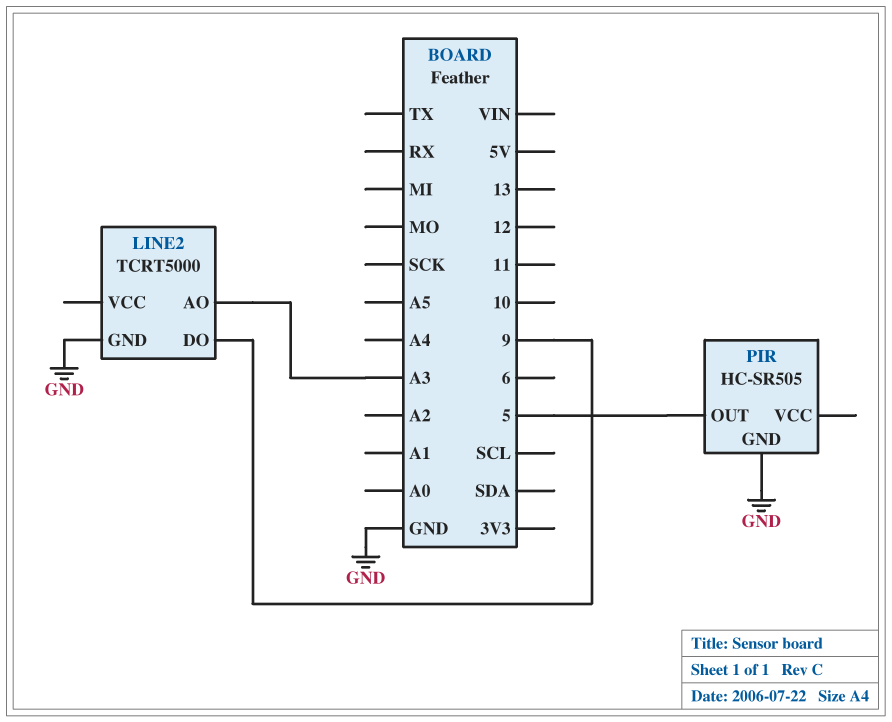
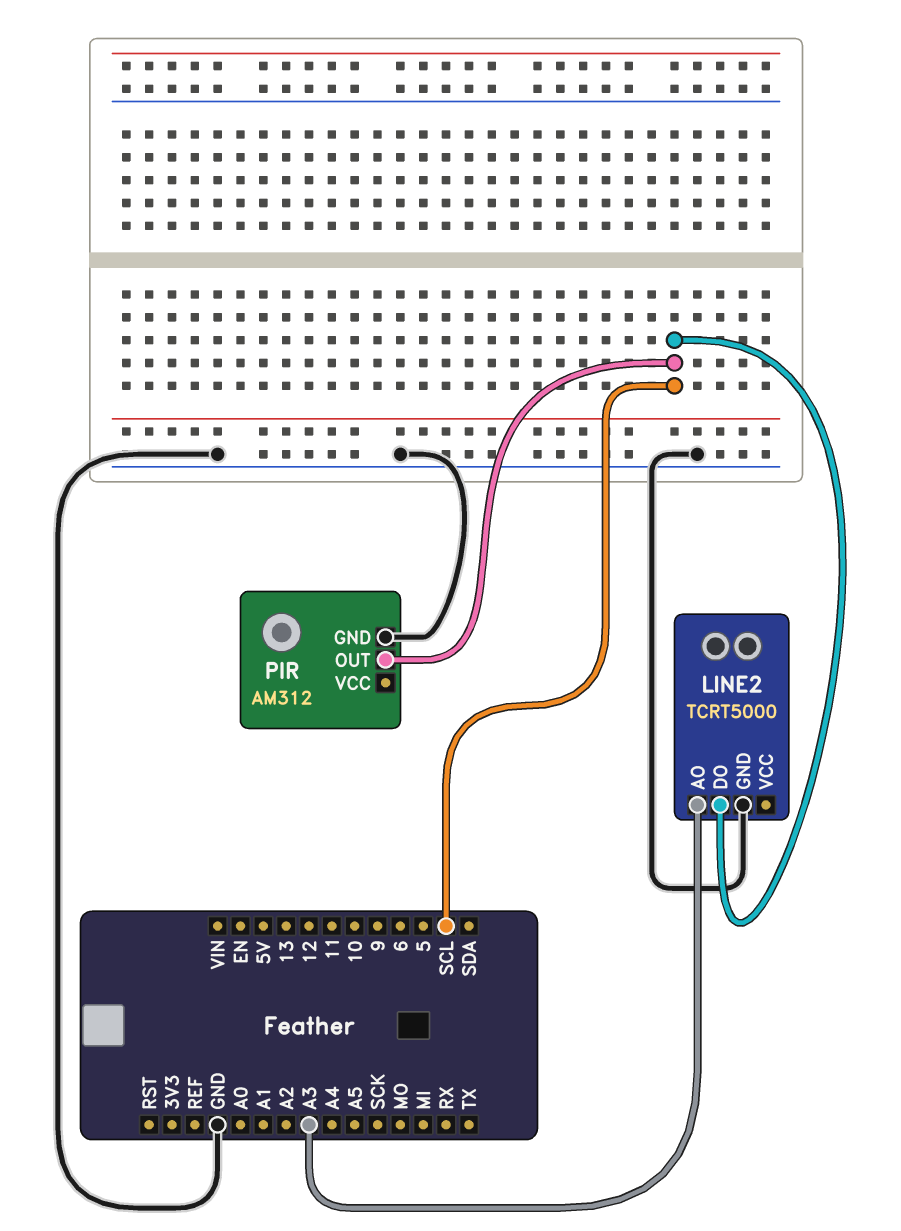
LINE2 pin DO: 9 -> SCL
PIR: HC-SR505 -> AM312
PIR pin OUT: 5 -> SCL

